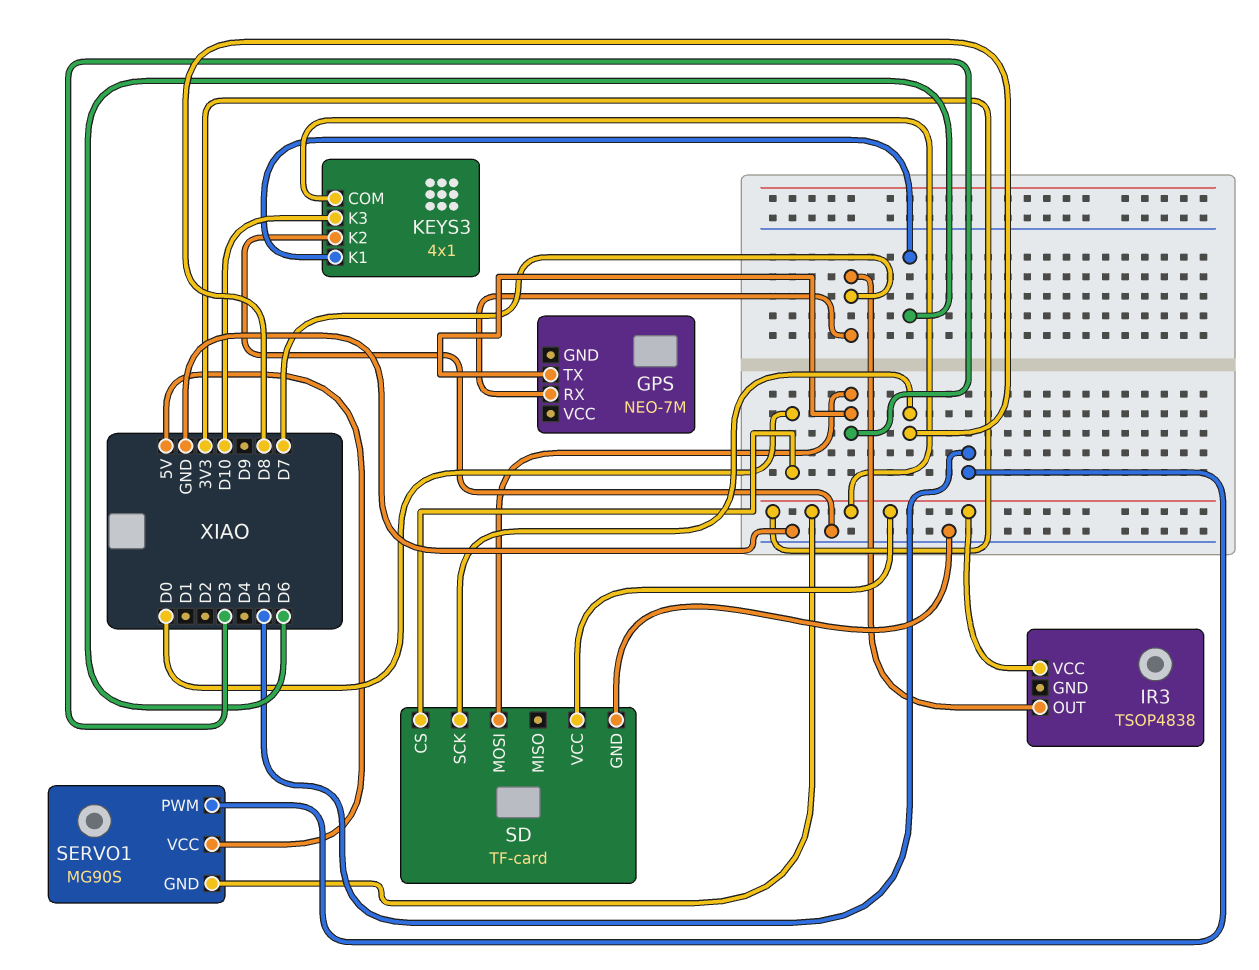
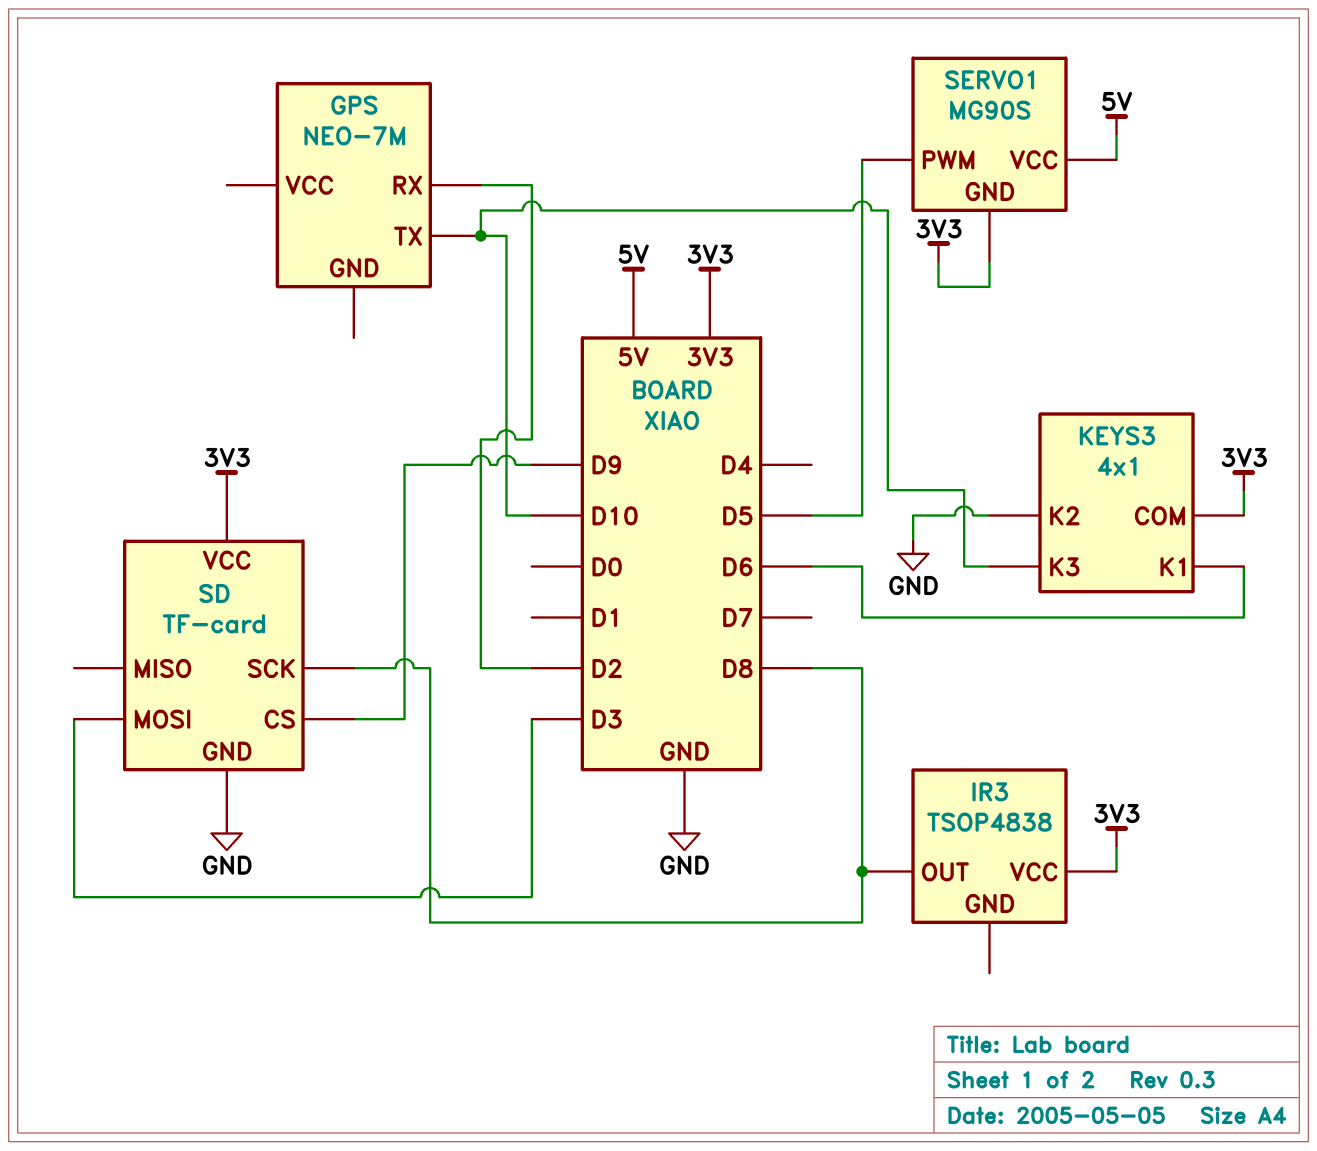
GPS pin RX: D7 -> D2
GPS pin TX: D3 -> D10
IR3 pin OUT: D7 -> D8
SD pin CS: D0 -> D9

